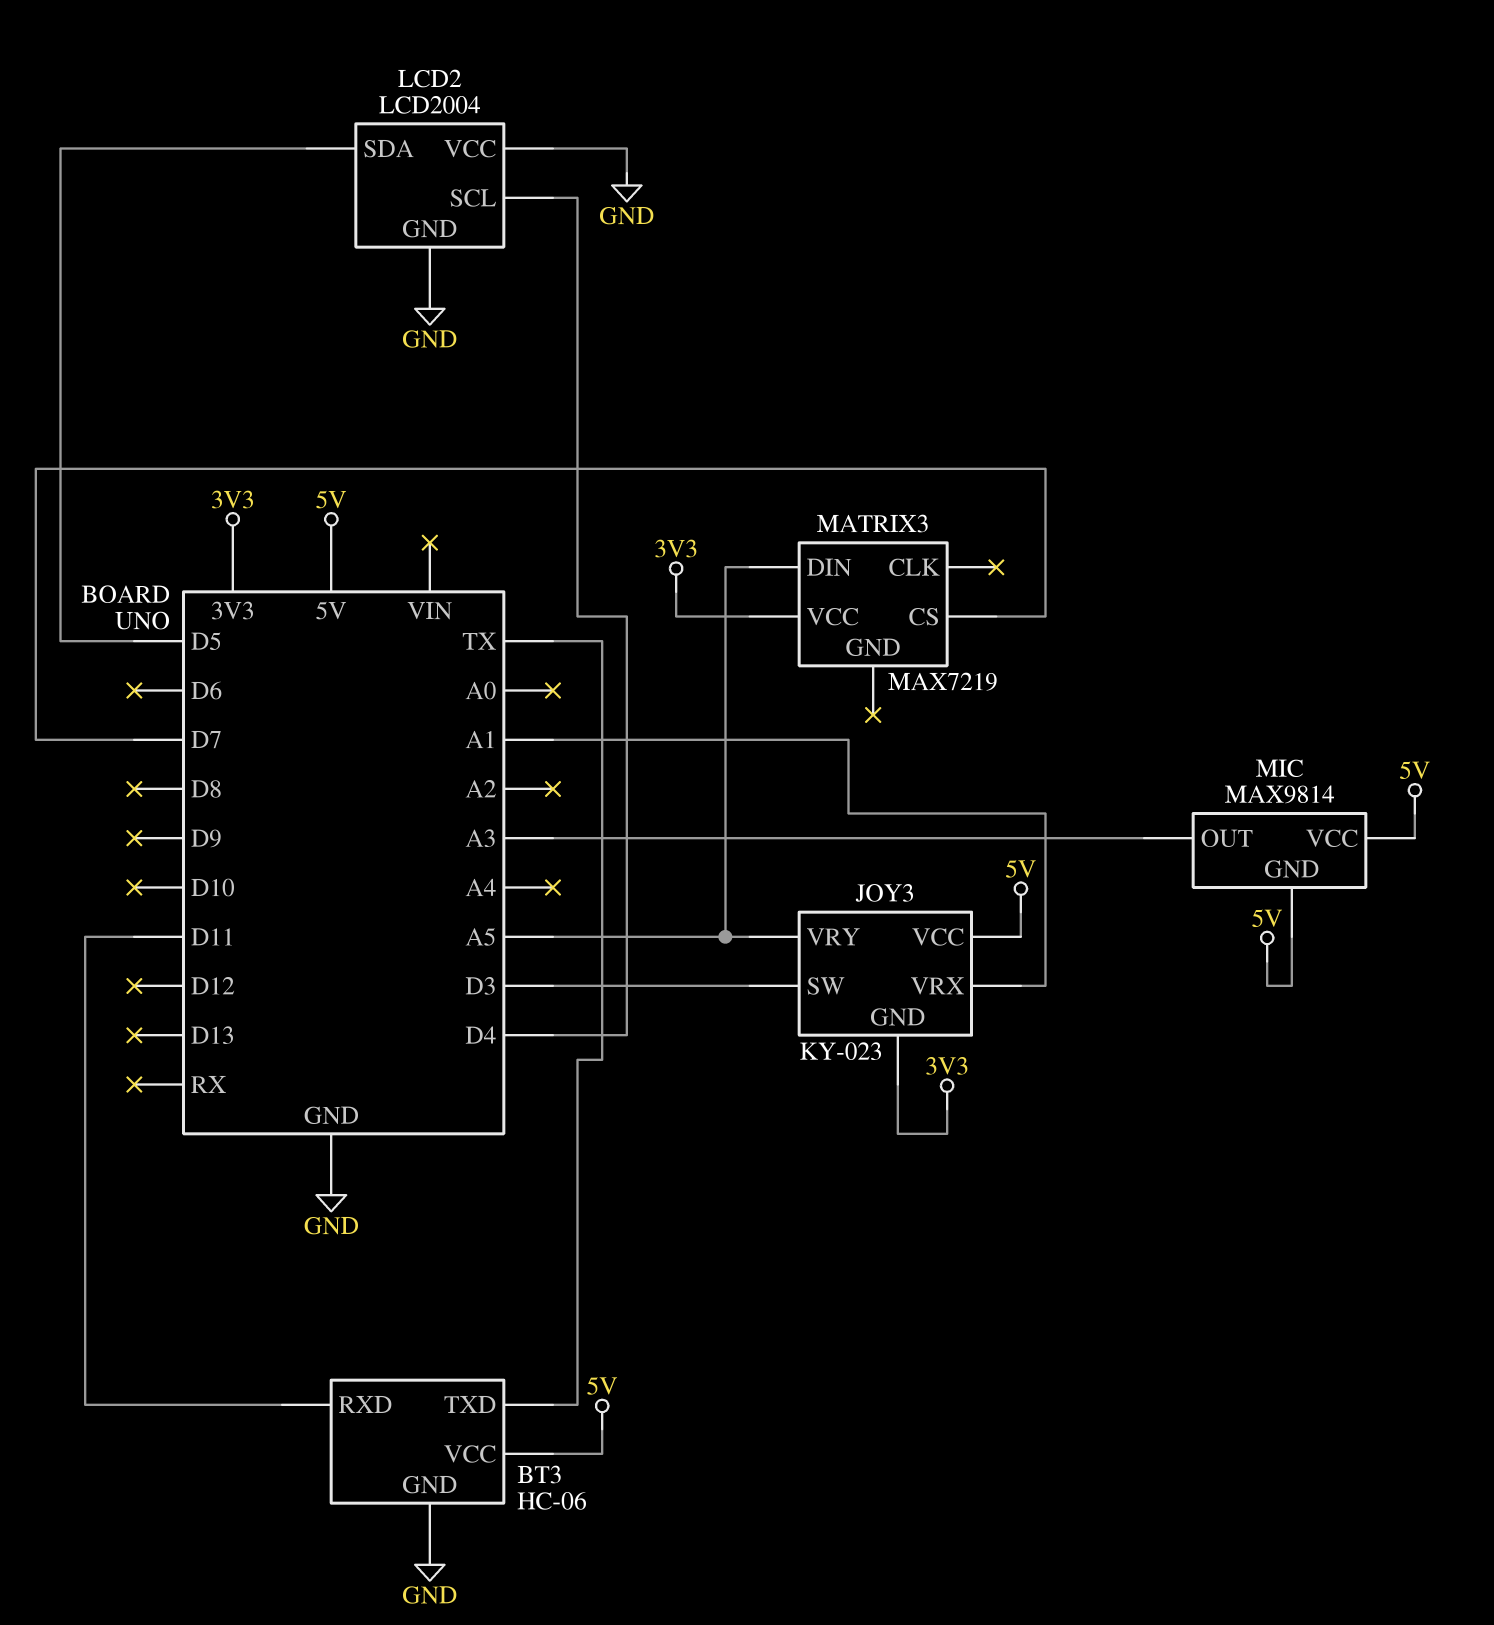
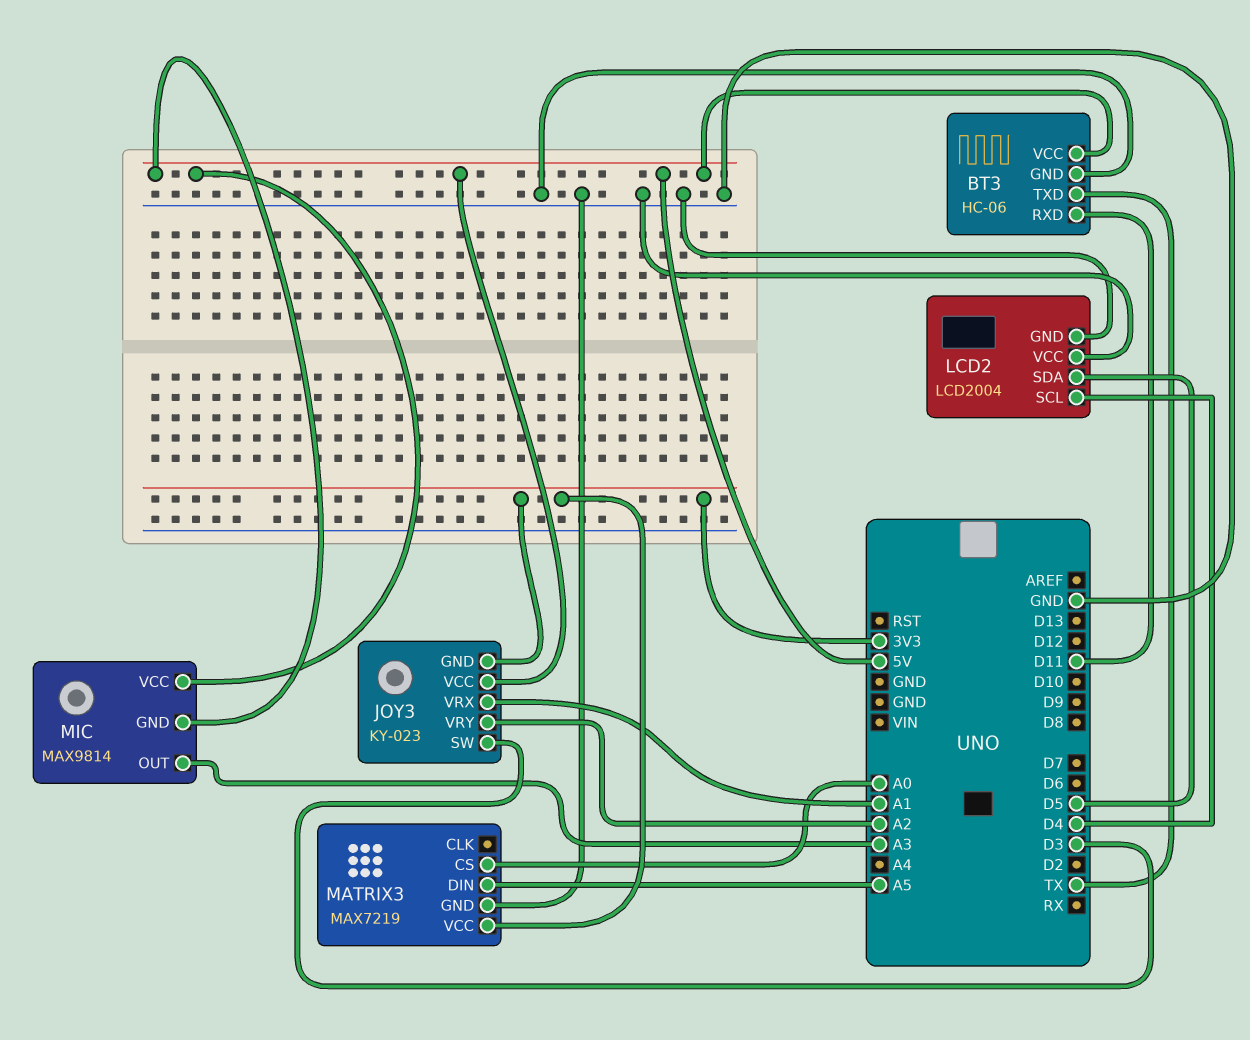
JOY3 pin VRY: A5 -> A2
MATRIX3 pin CS: D7 -> A0
MATRIX3 pin GND: none -> GND

